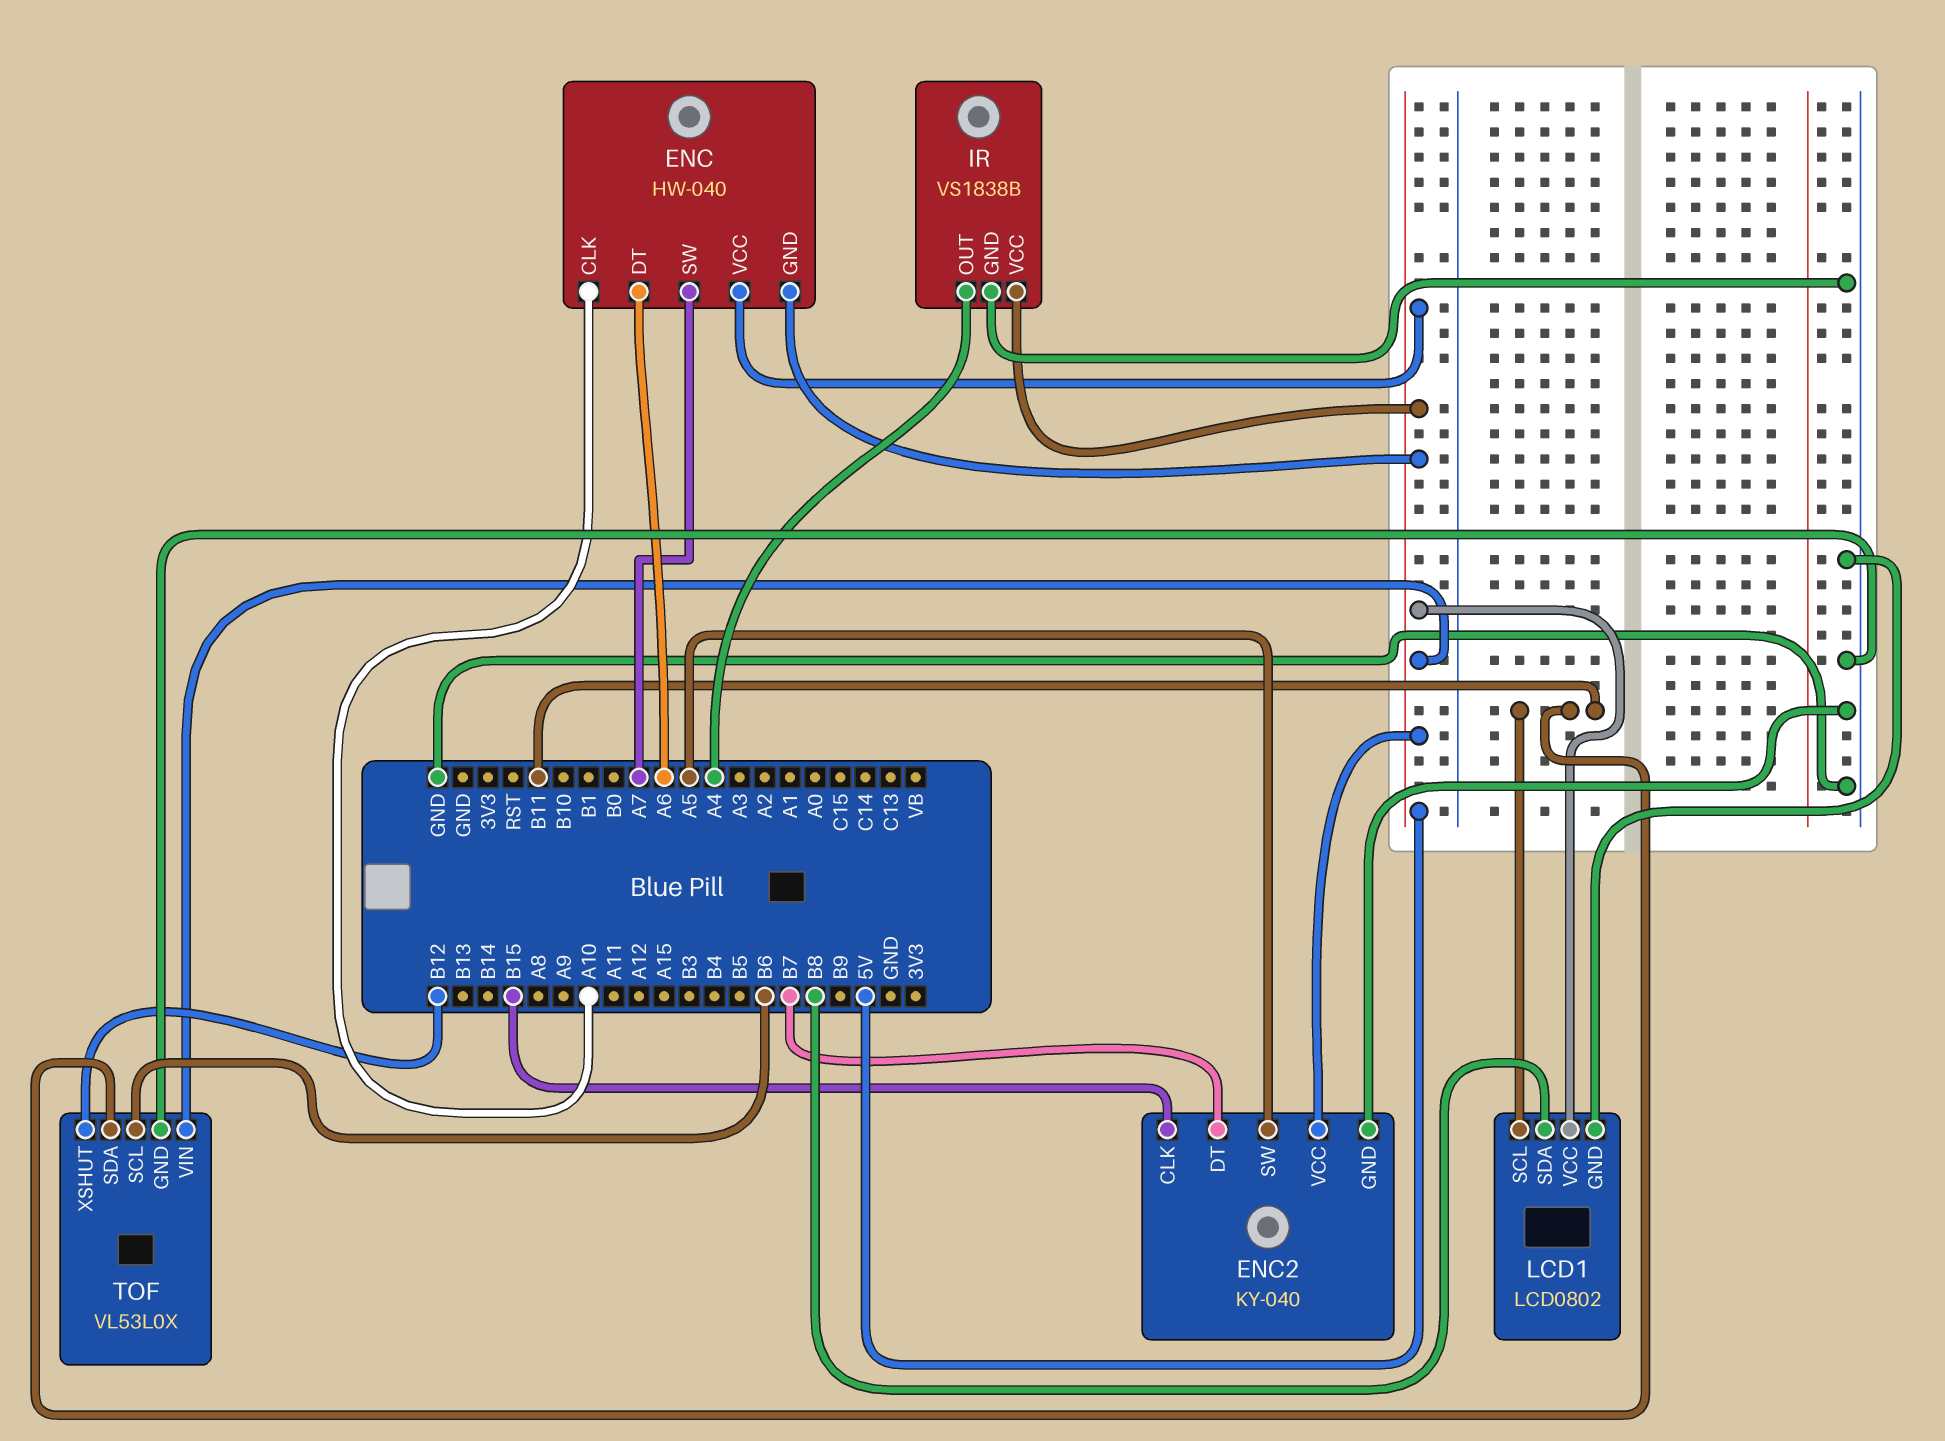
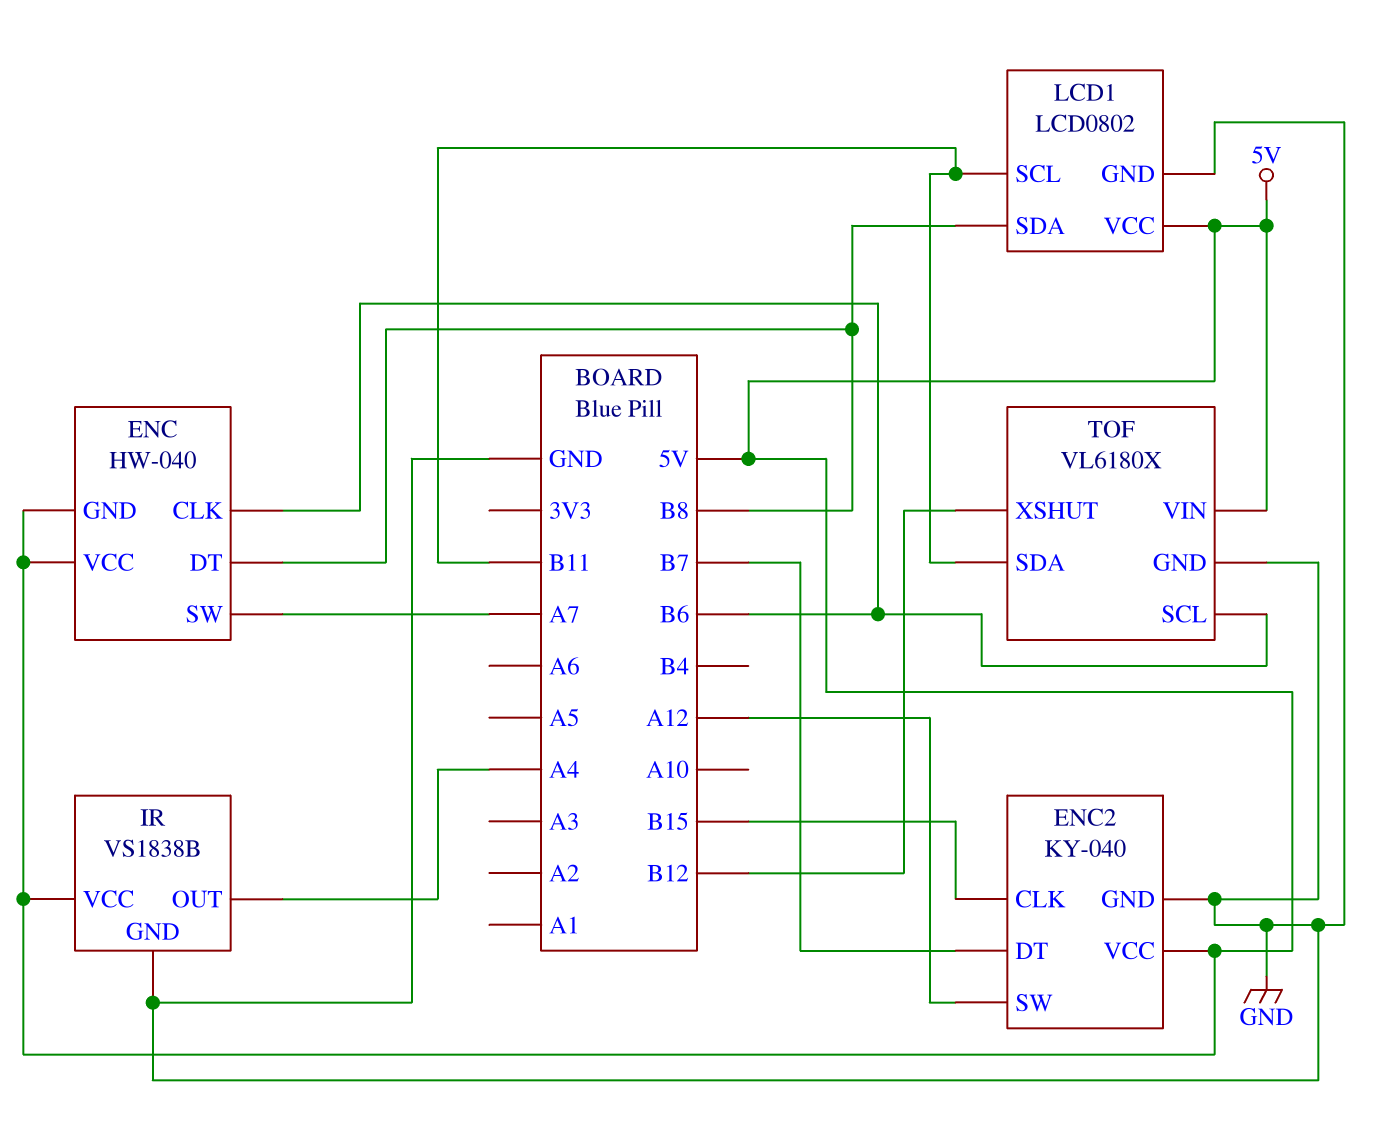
ENC pin CLK: A10 -> B6
ENC pin DT: A6 -> B8
ENC2 pin SW: A5 -> A12
TOF: VL53L0X -> VL6180X

